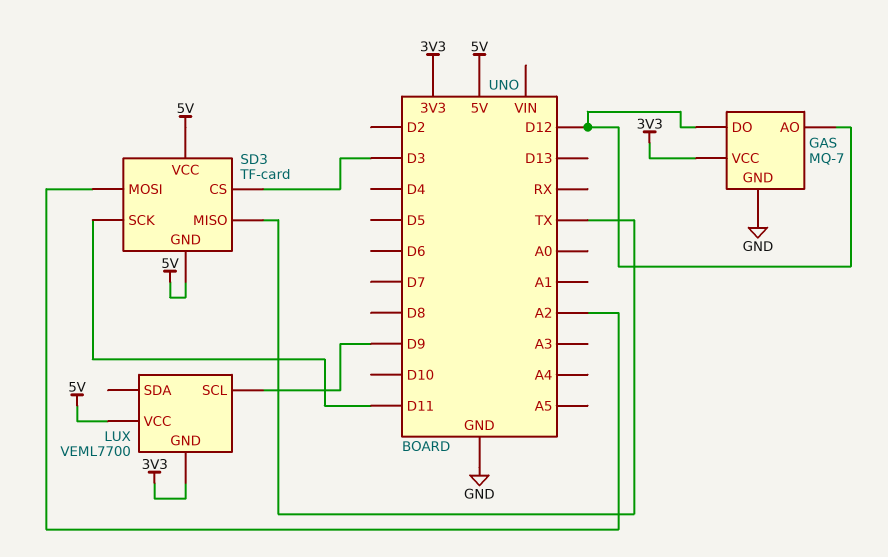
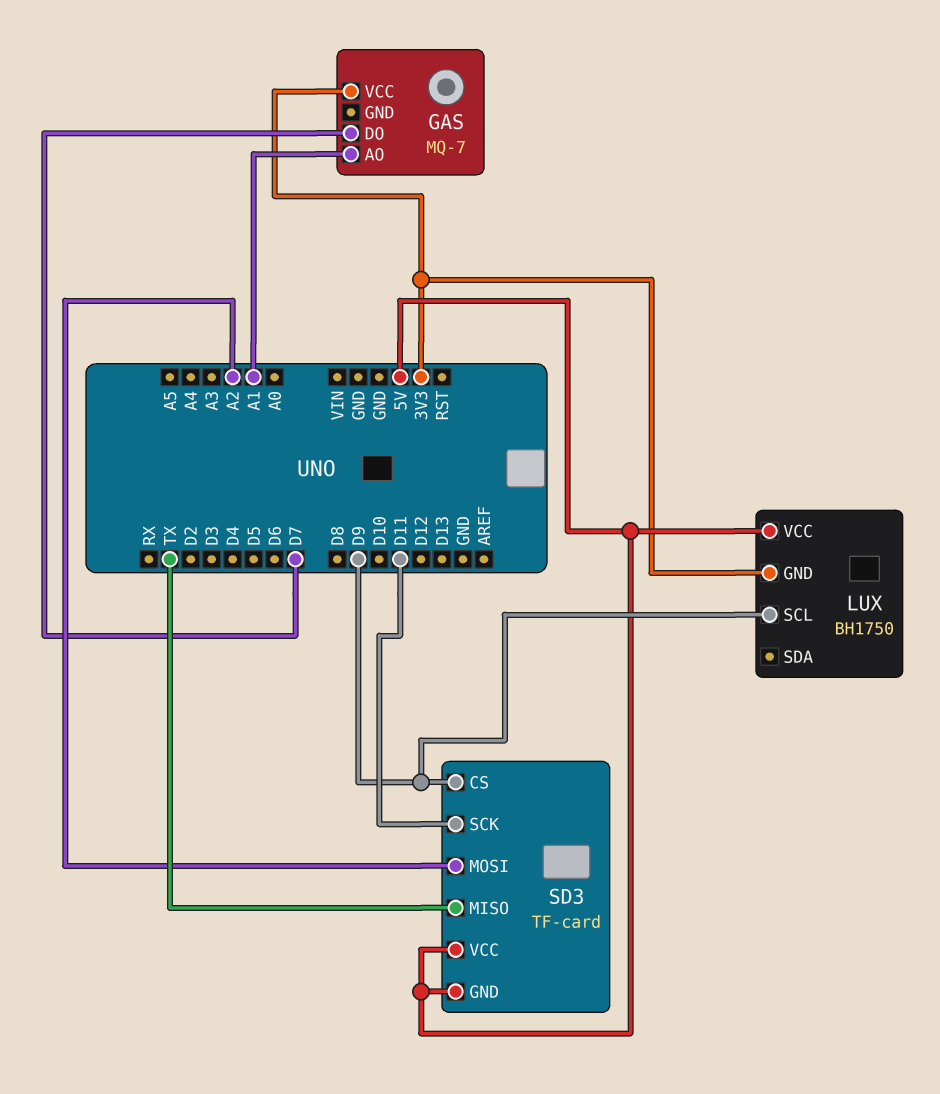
GAS pin AO: D12 -> A1
GAS pin DO: D12 -> D7
GAS pin GND: GND -> none
LUX: VEML7700 -> BH1750
SD3 pin CS: D3 -> D9

